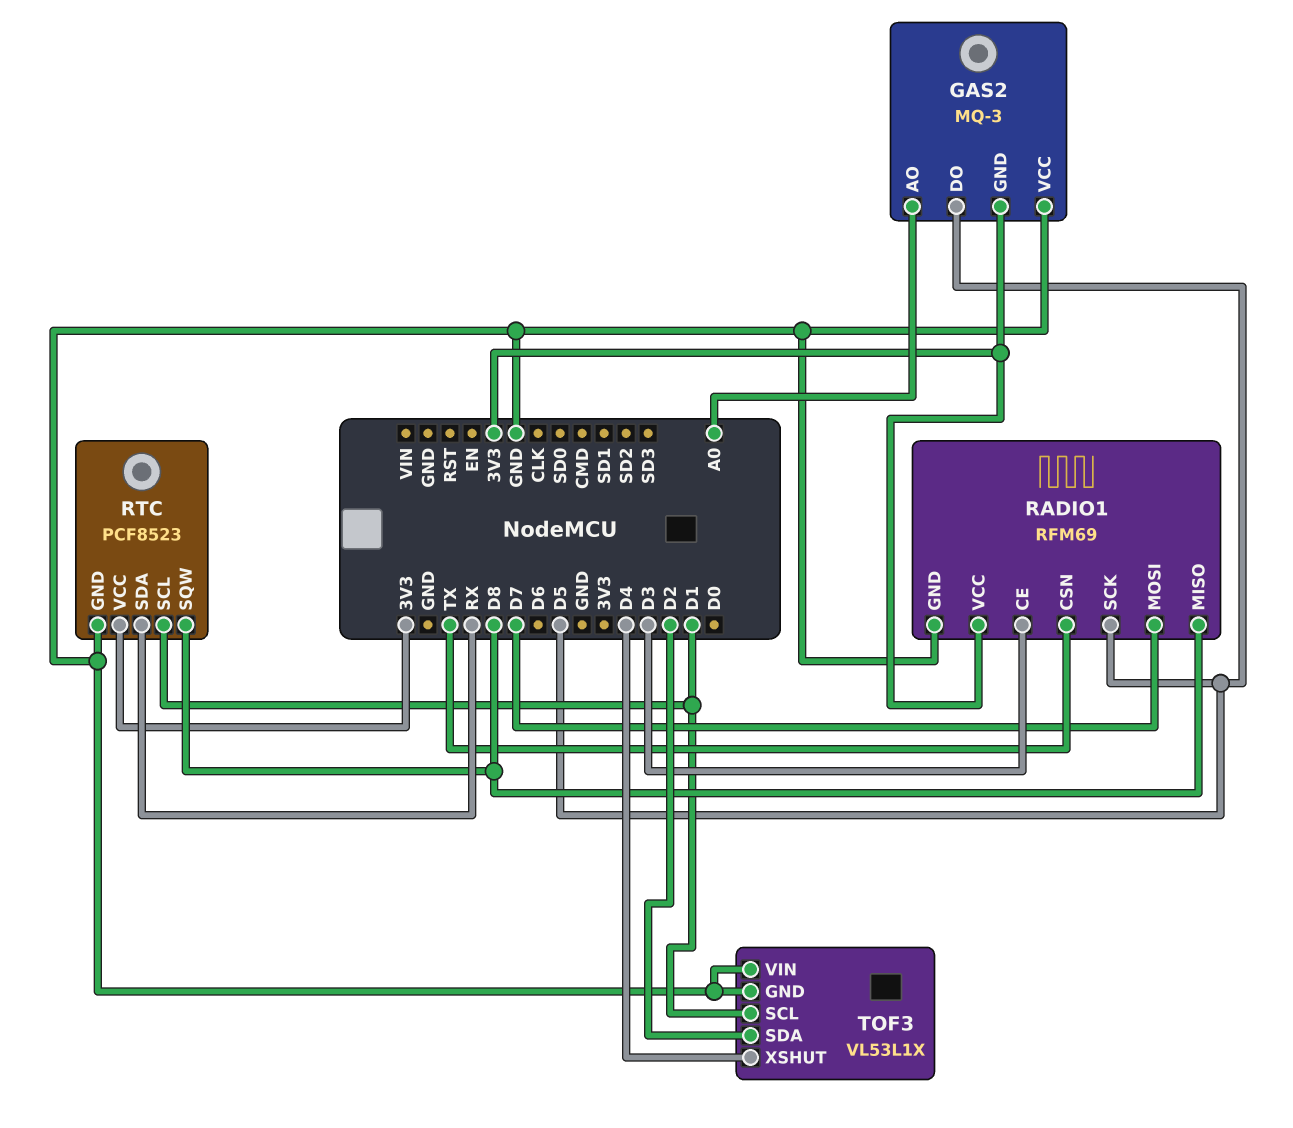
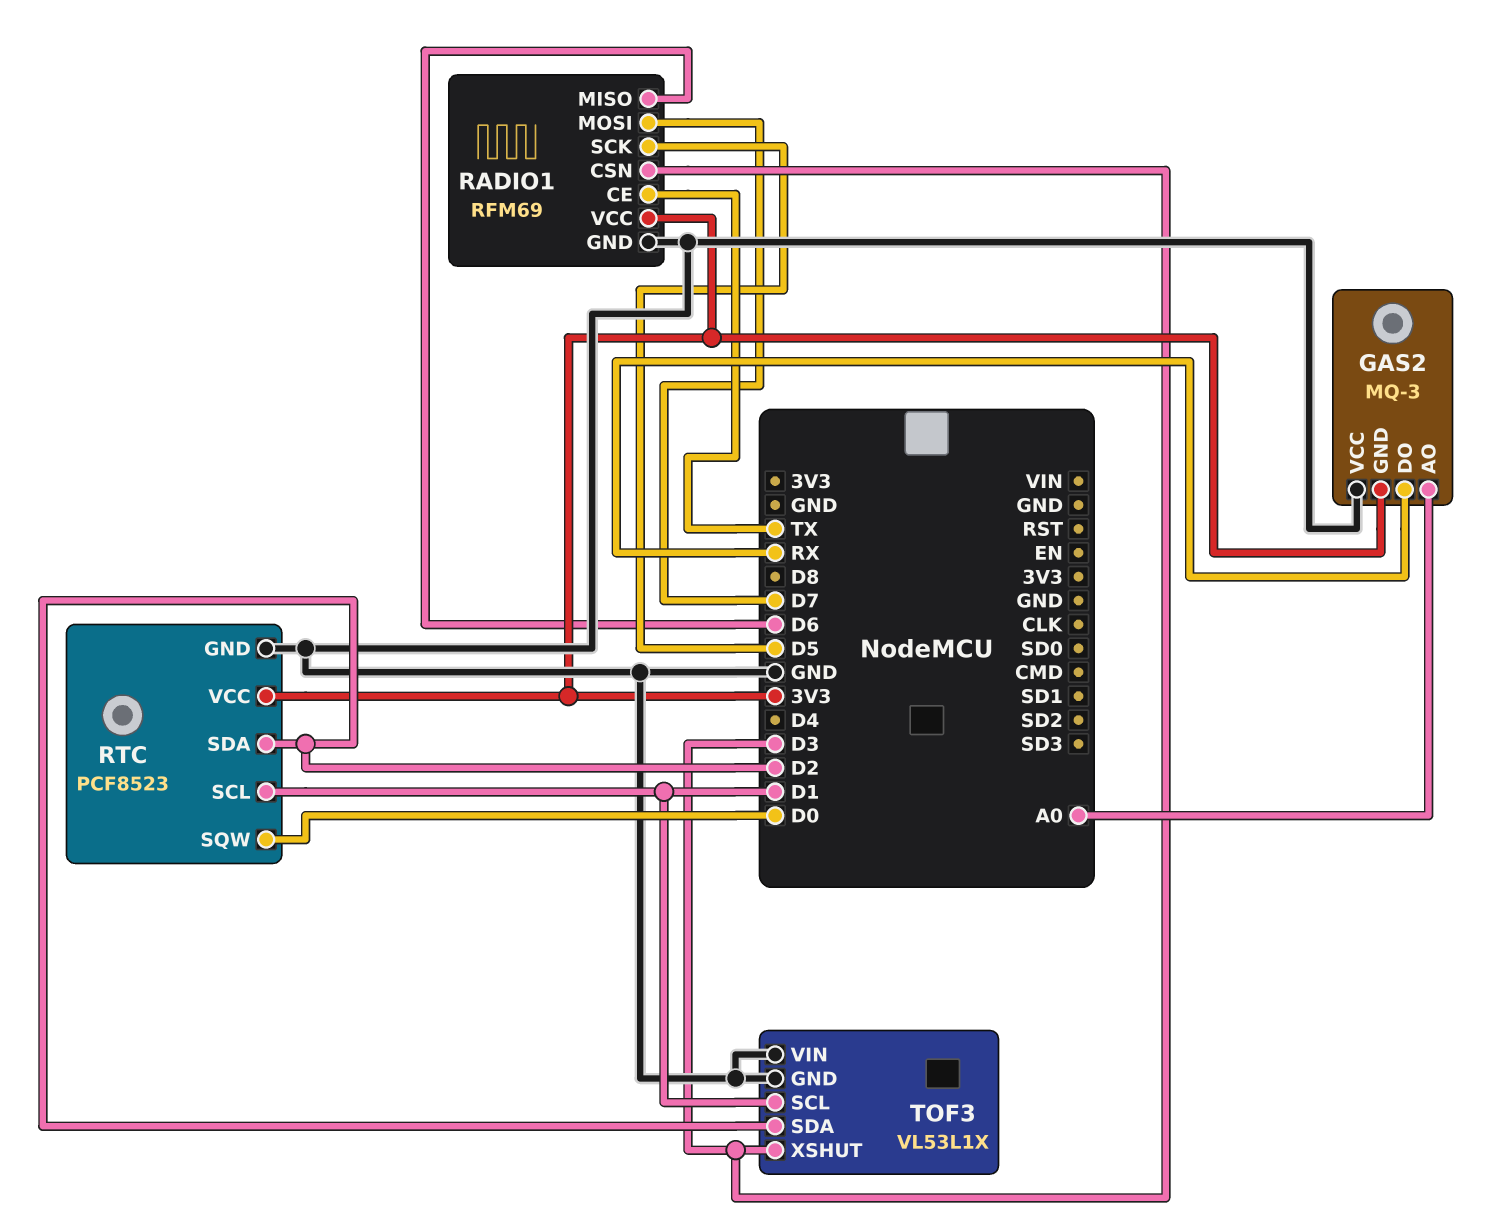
GAS2 pin DO: D5 -> RX
RADIO1 pin CE: D3 -> TX
RADIO1 pin CSN: TX -> D3
RADIO1 pin MISO: D8 -> D6
RTC pin SDA: RX -> D2
RTC pin SQW: D8 -> D0
TOF3 pin XSHUT: D4 -> D3

